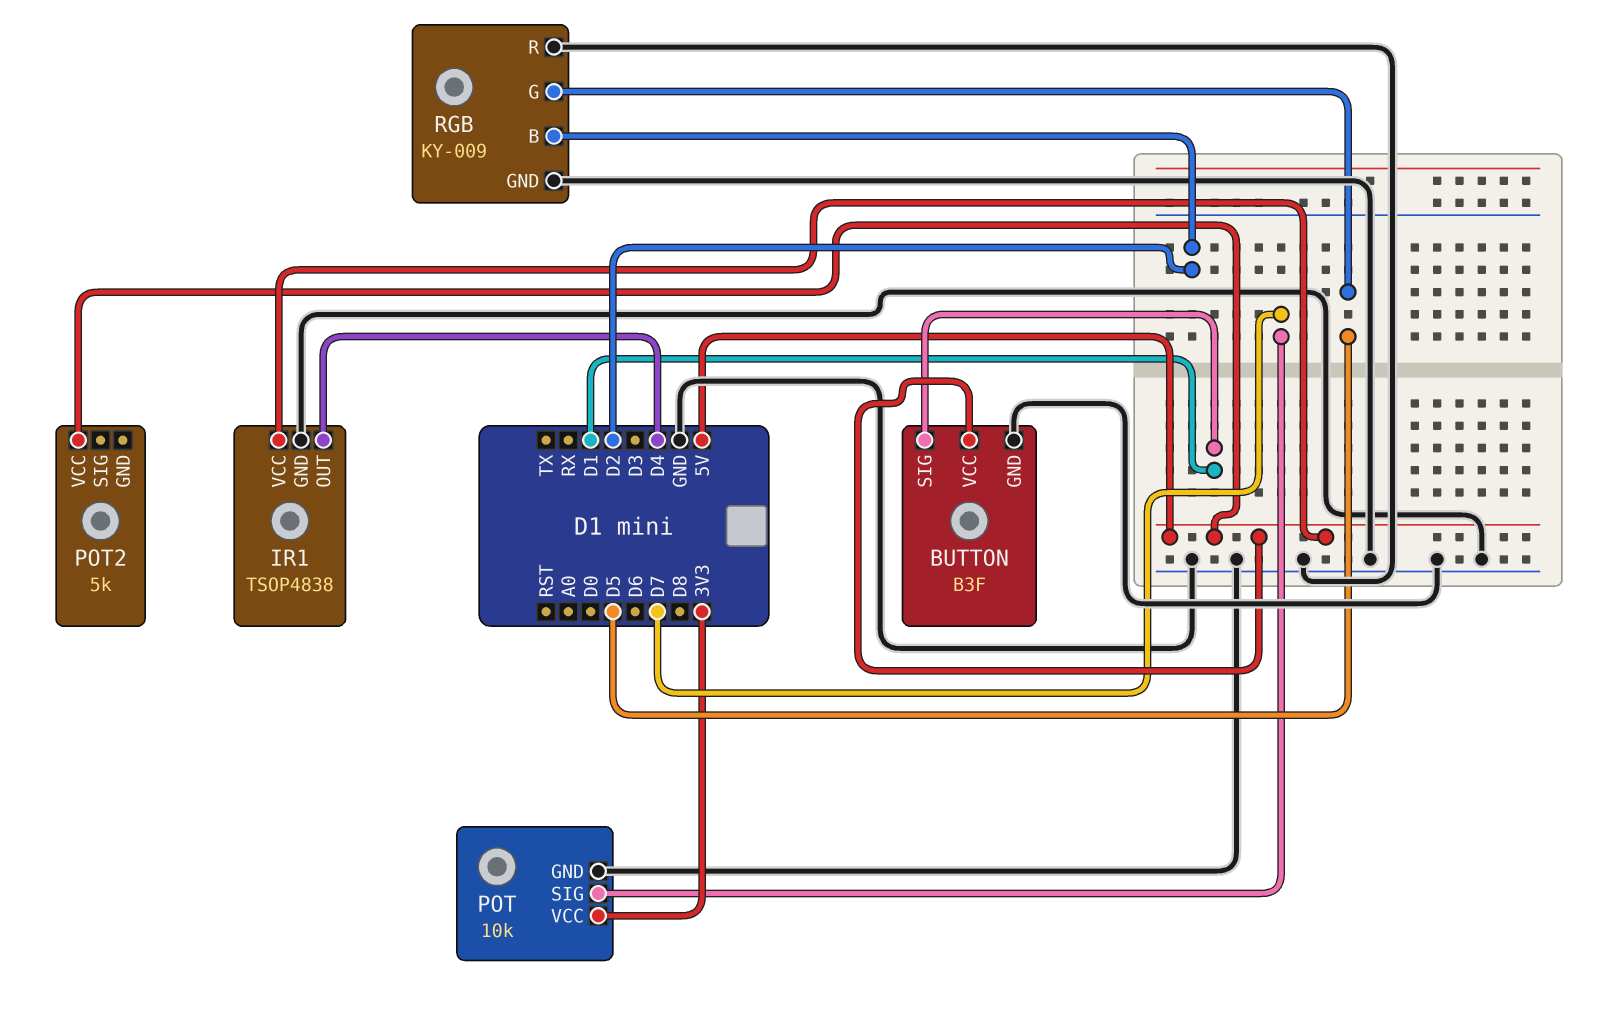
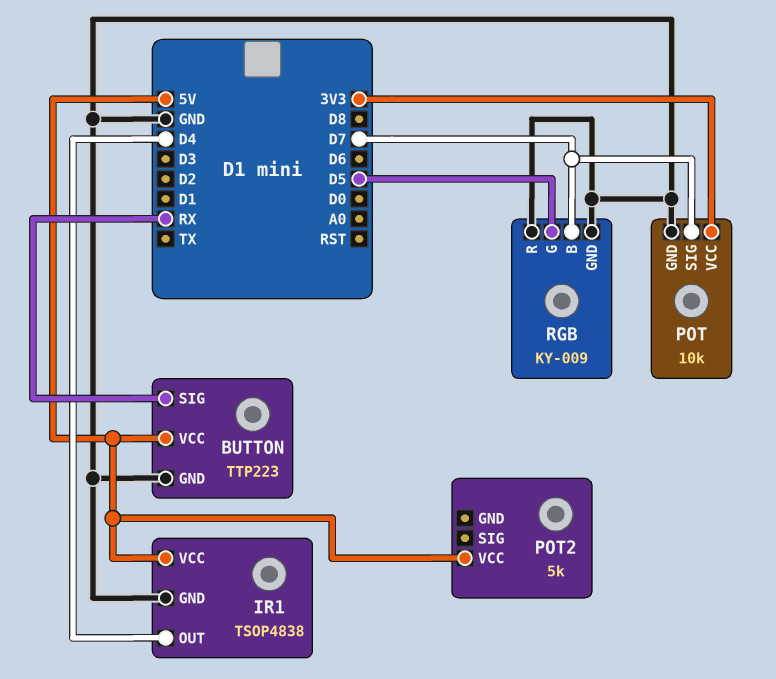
BUTTON: B3F -> TTP223
BUTTON pin SIG: D1 -> RX
RGB pin B: D2 -> D7

